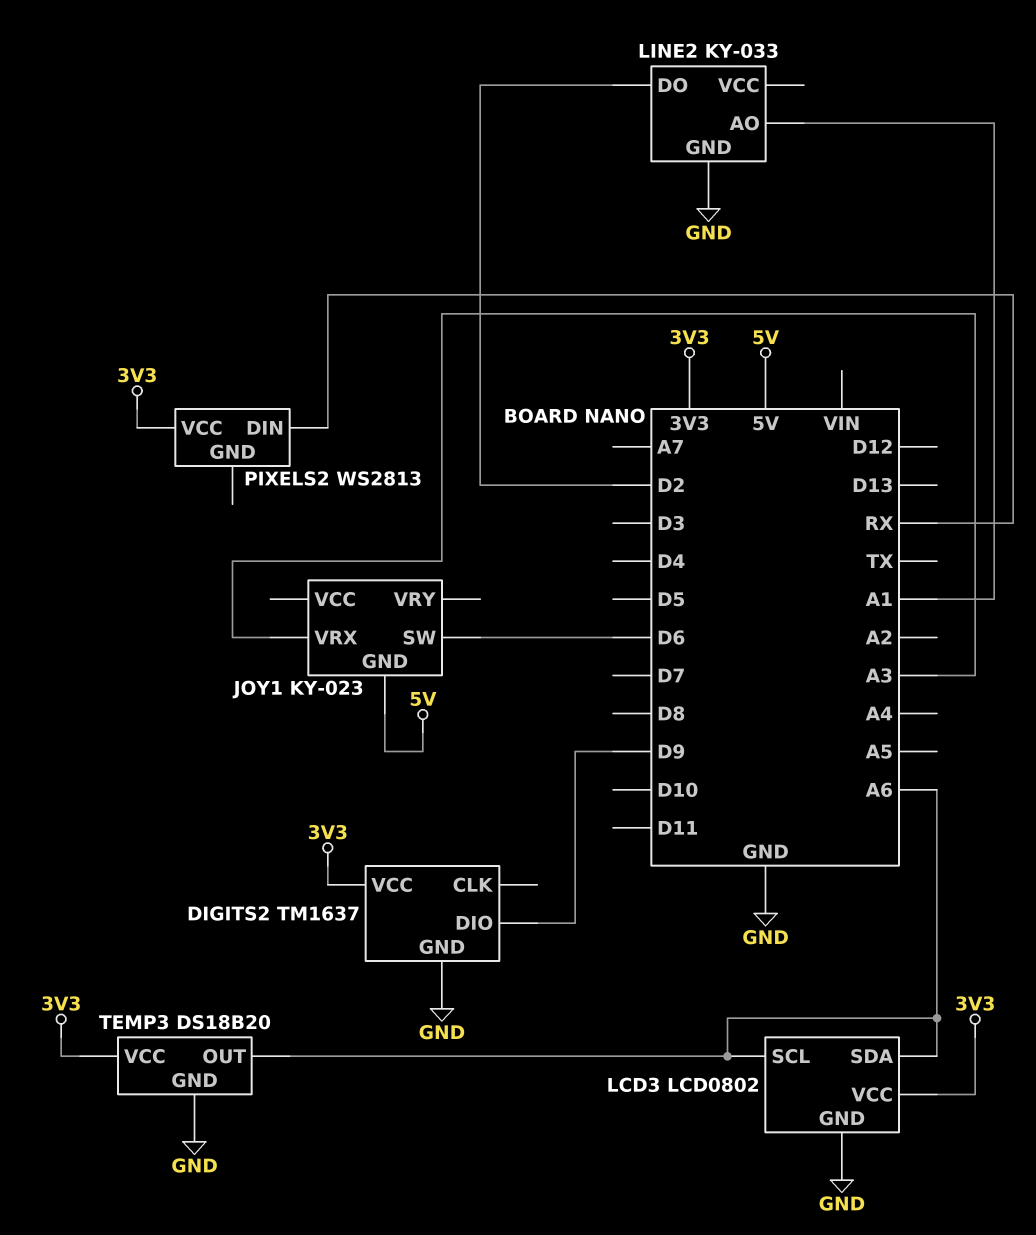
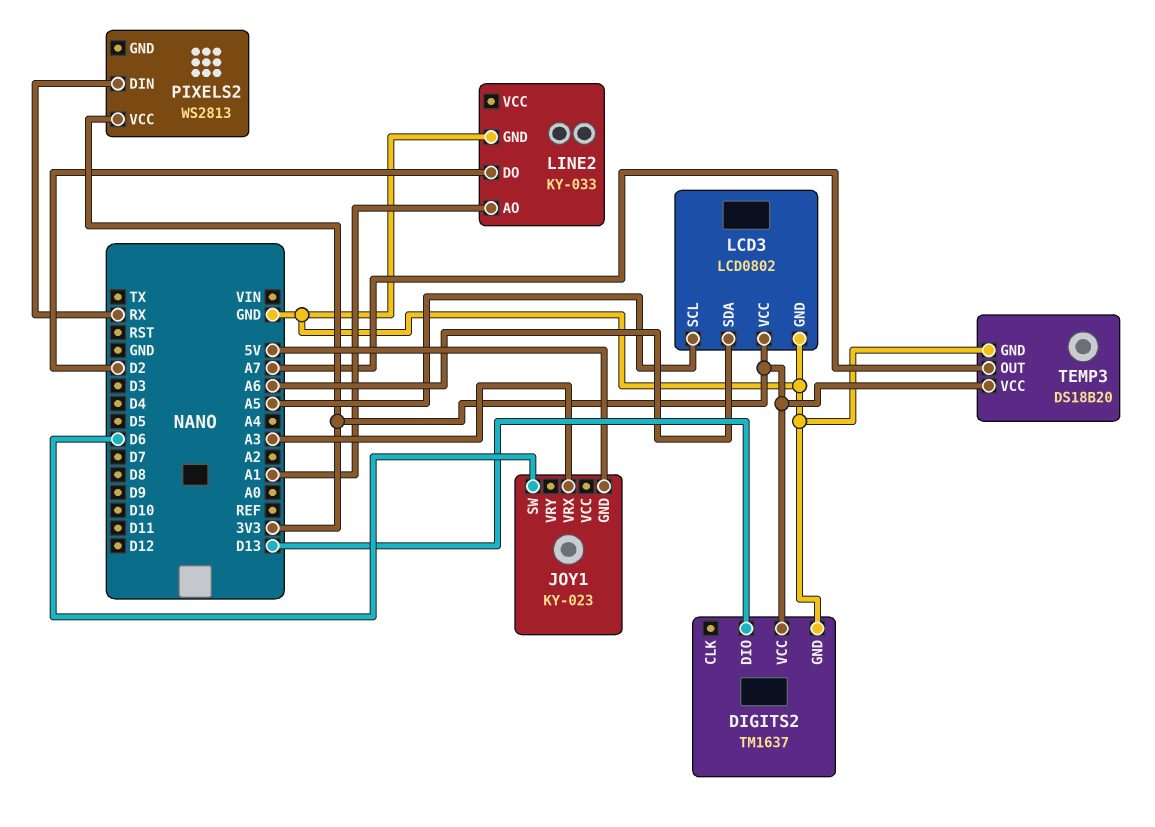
DIGITS2 pin DIO: D9 -> D13
LCD3 pin SCL: A6 -> A5
TEMP3 pin OUT: A6 -> A7

